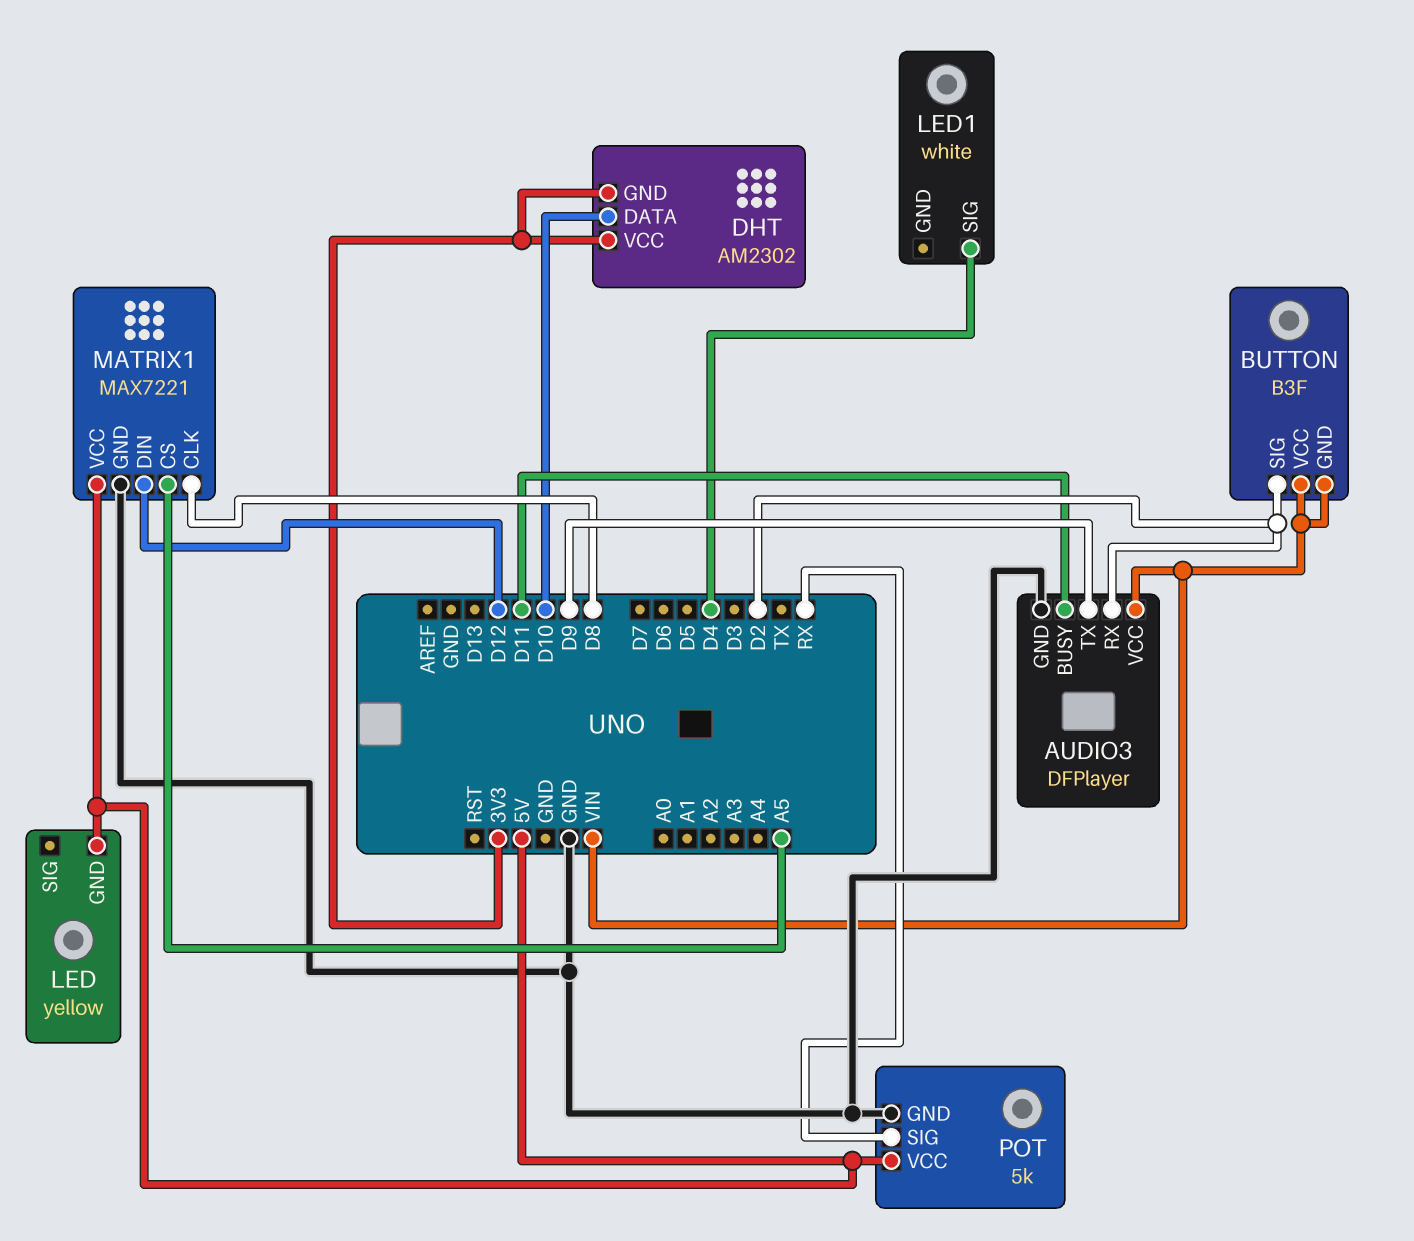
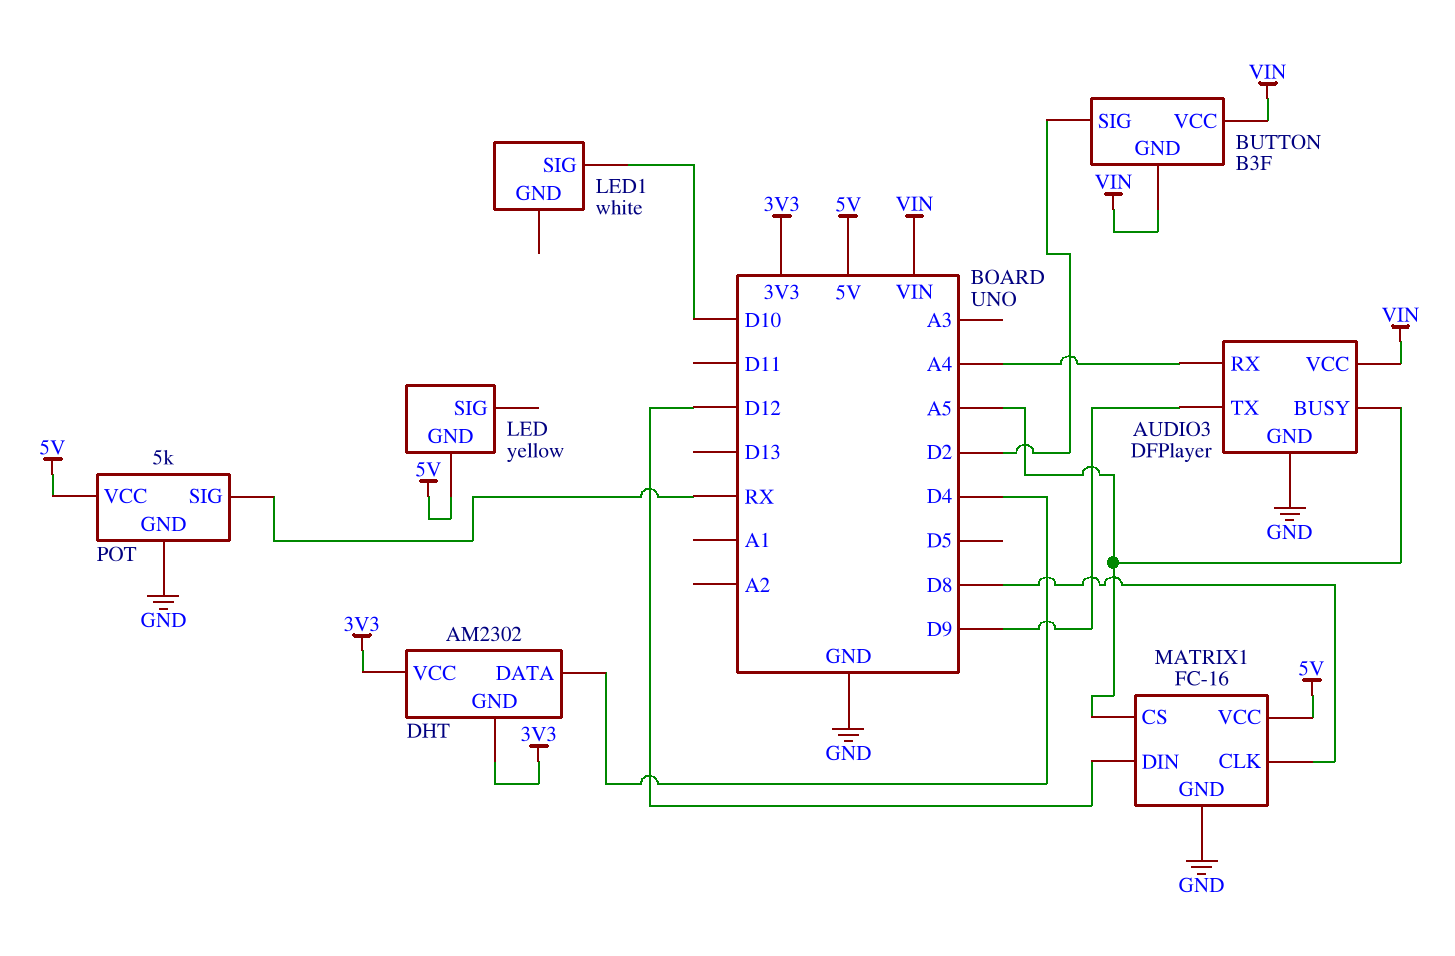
AUDIO3 pin BUSY: D11 -> A5
AUDIO3 pin RX: D2 -> A4
DHT pin DATA: D10 -> D4
LED1 pin SIG: D4 -> D10
MATRIX1: MAX7221 -> FC-16

